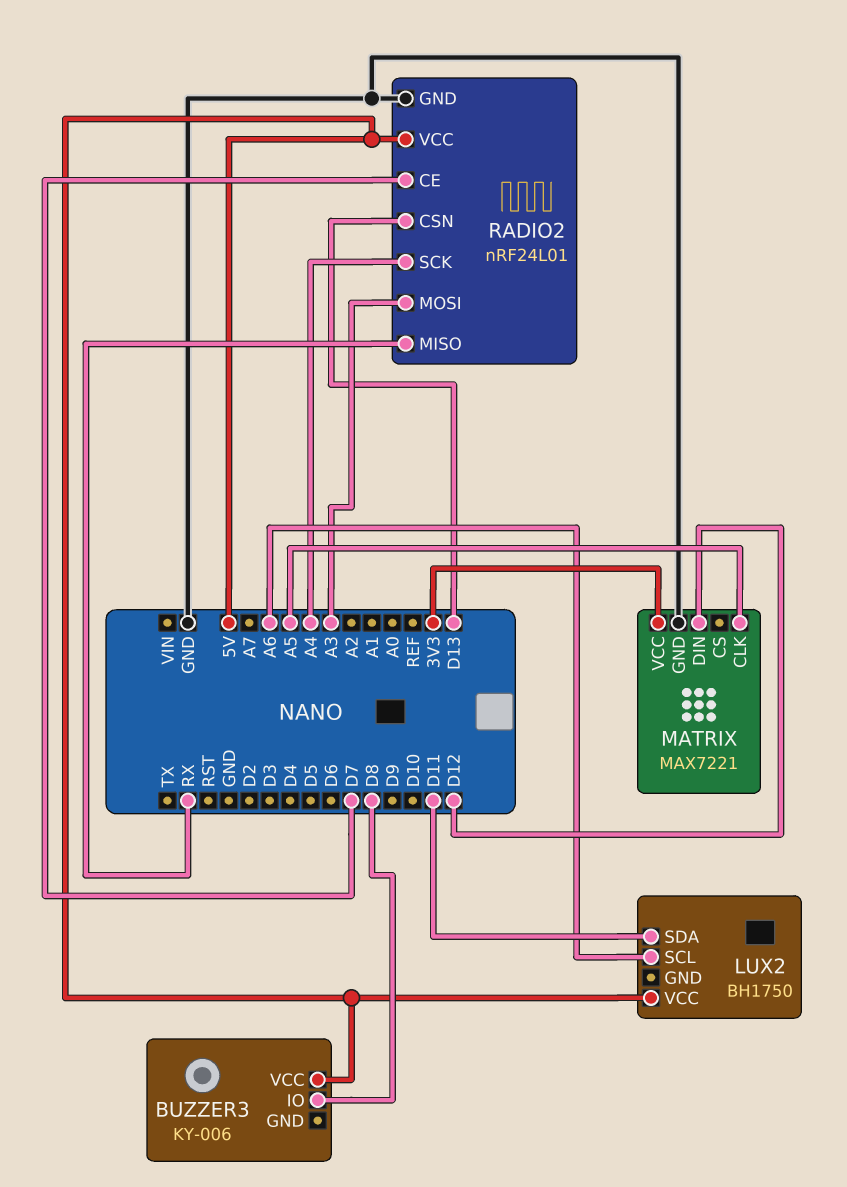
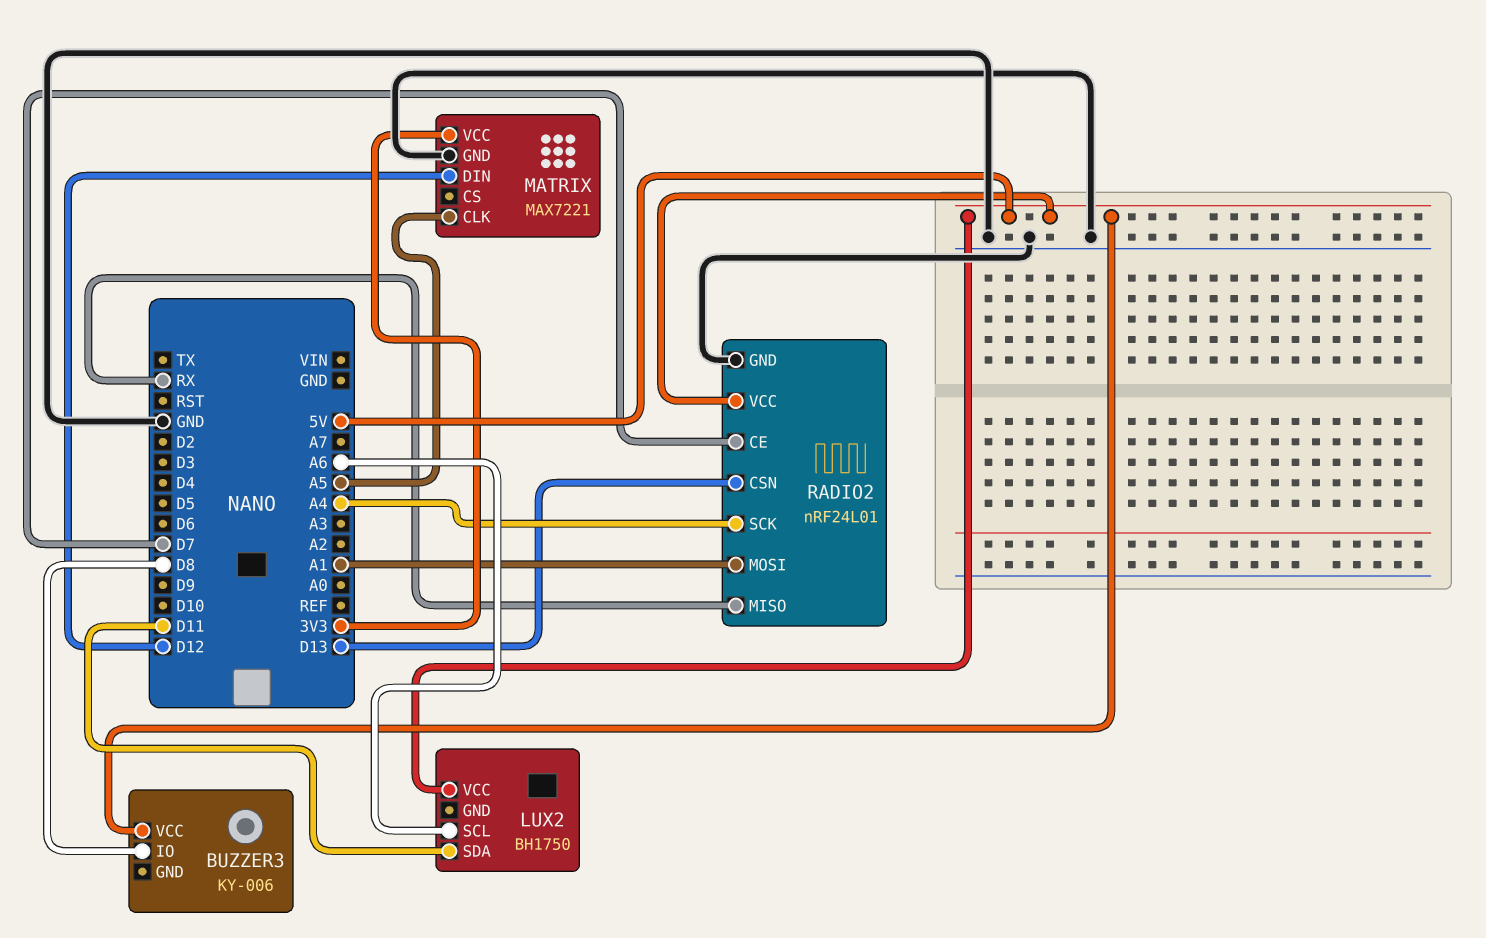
RADIO2 pin MOSI: A3 -> A1

